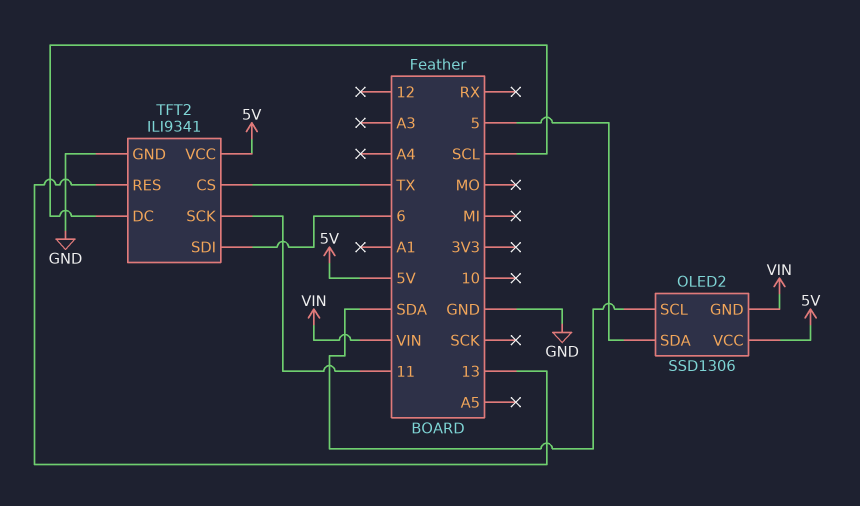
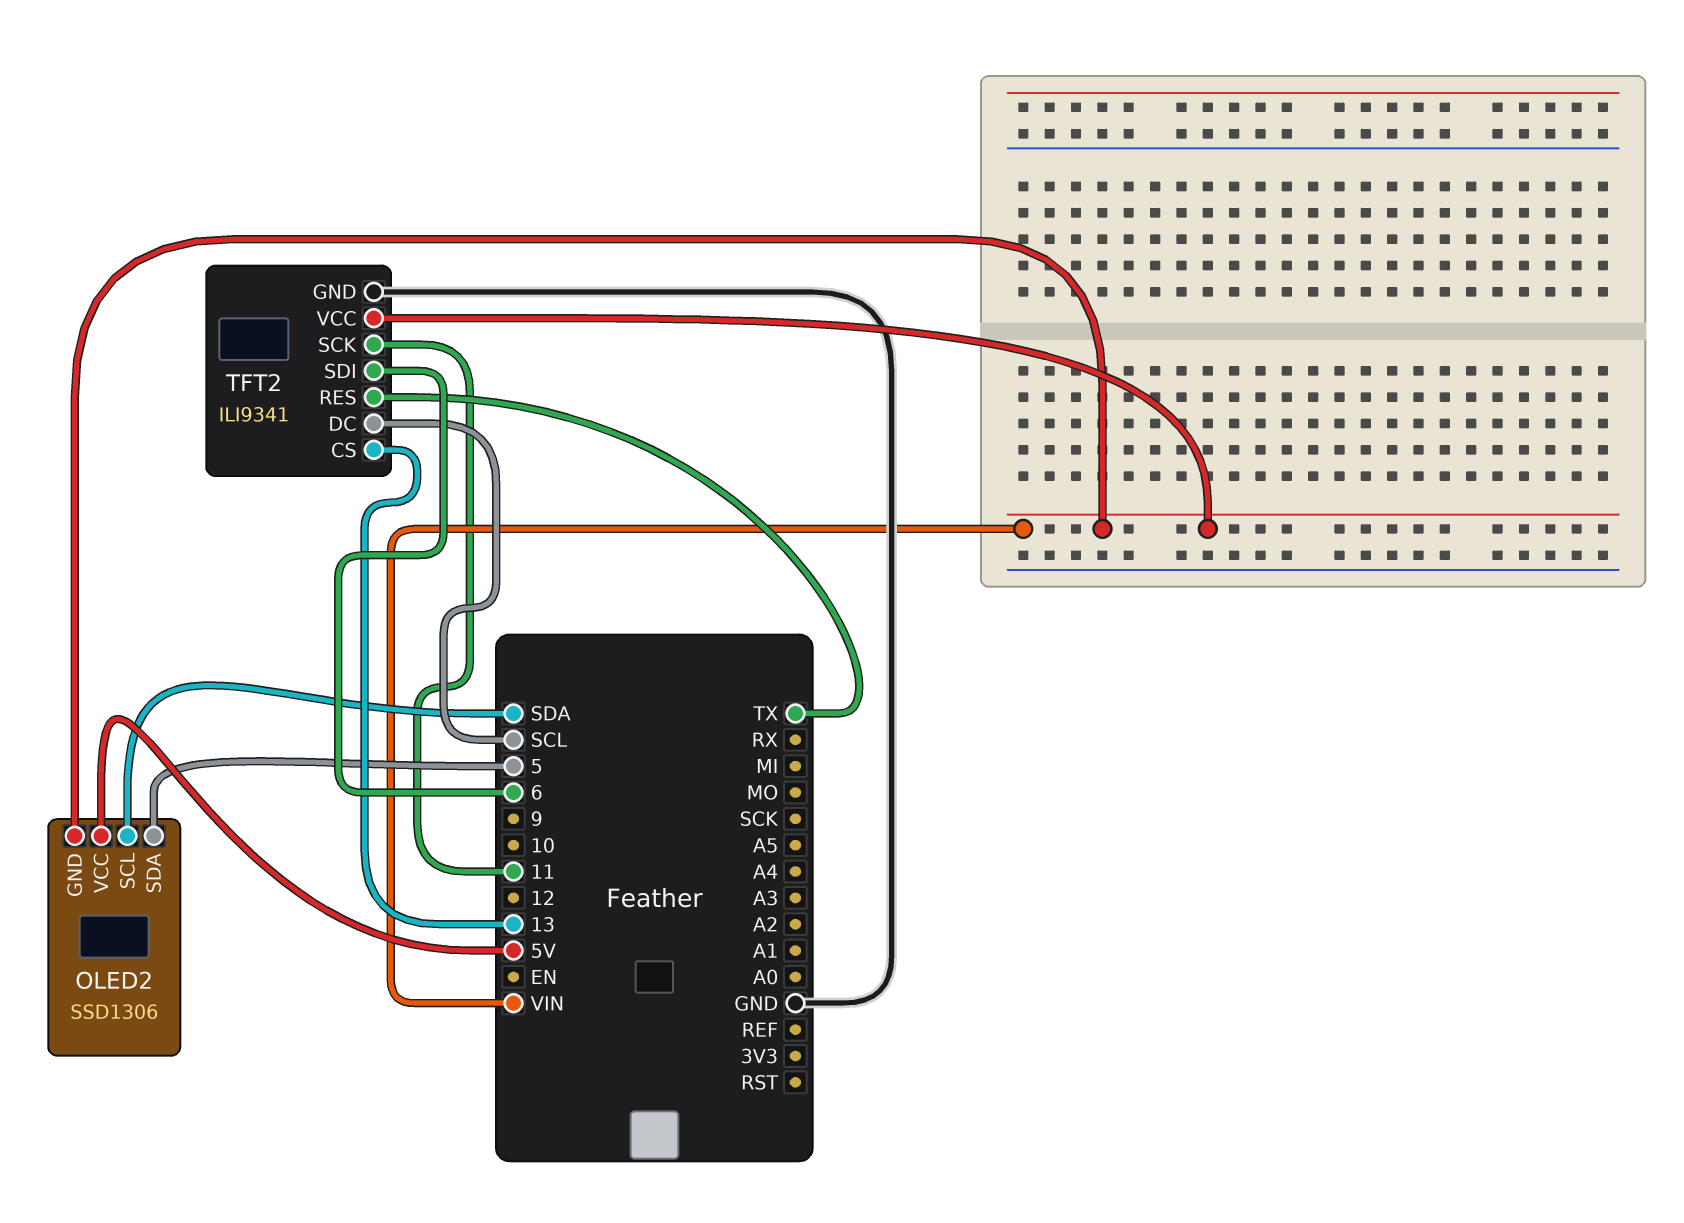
TFT2 pin CS: TX -> 13
TFT2 pin RES: 13 -> TX
TFT2 pin VCC: 5V -> VIN

